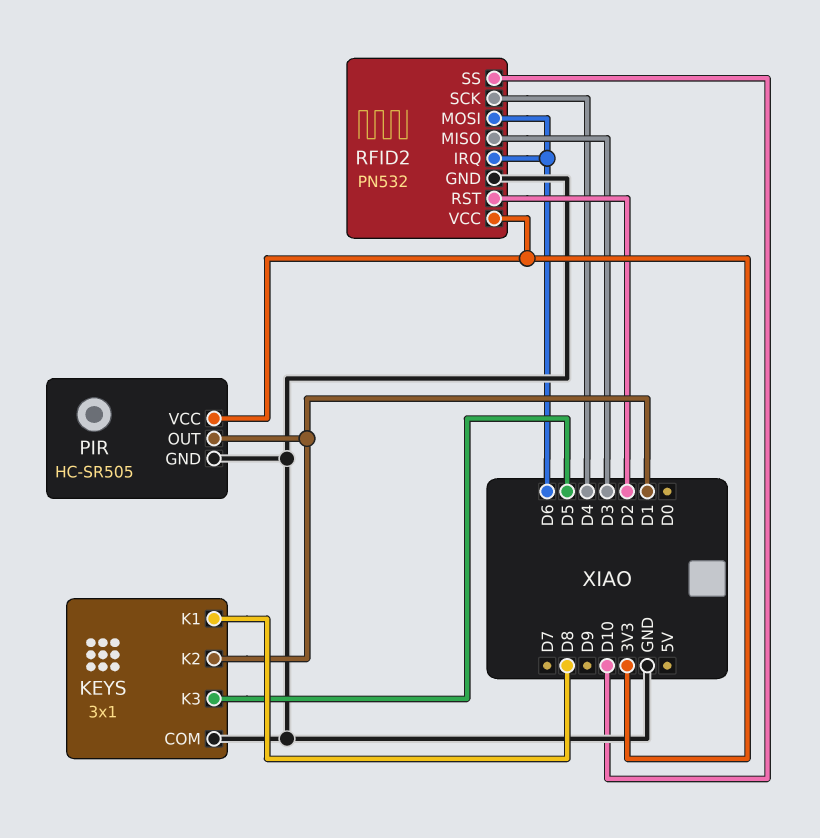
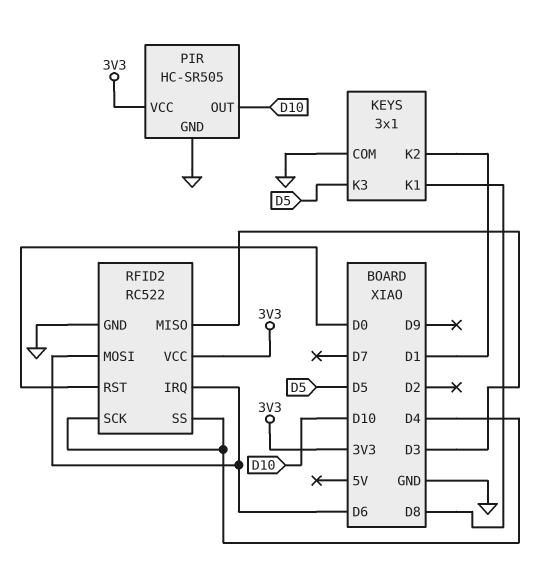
PIR pin OUT: D1 -> D10
RFID2: PN532 -> RC522
RFID2 pin RST: D2 -> D0
RFID2 pin SS: D10 -> D4

